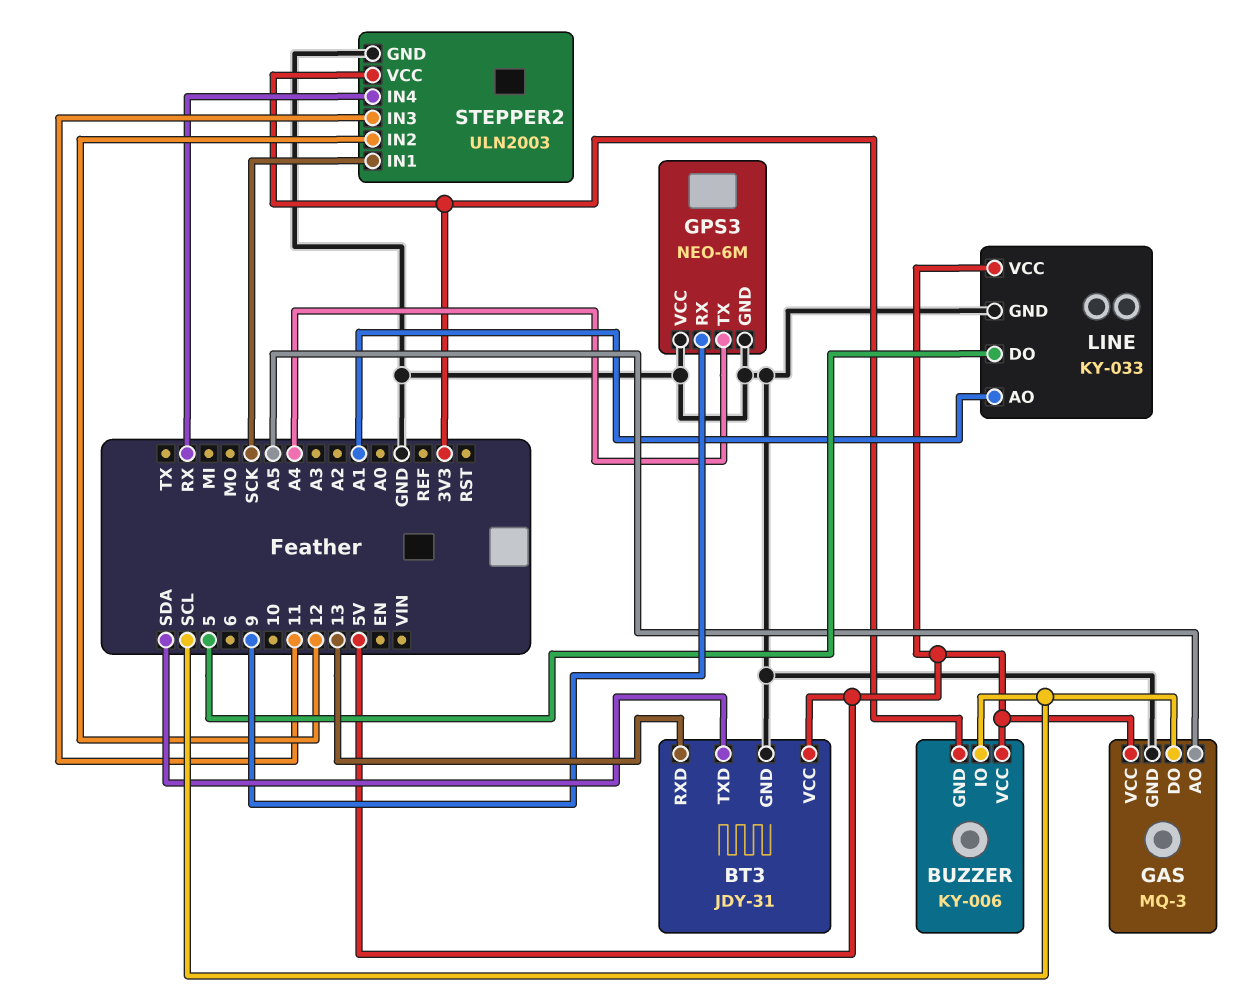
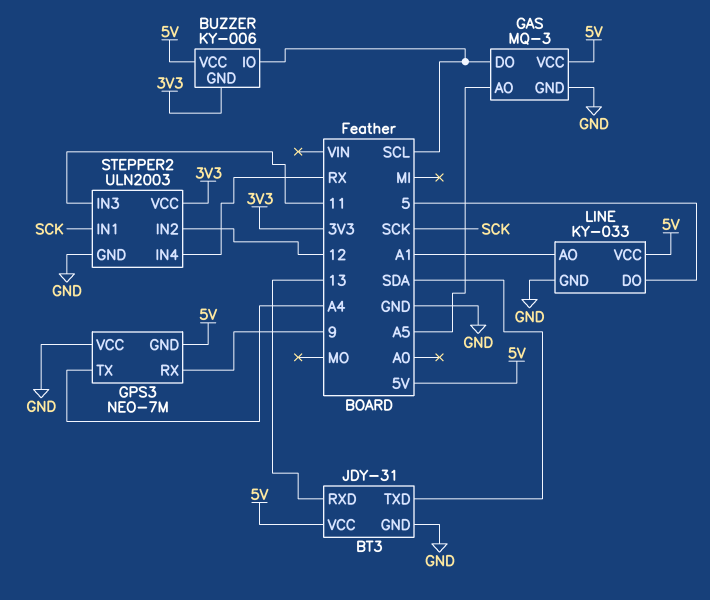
GPS3: NEO-6M -> NEO-7M
GPS3 pin GND: GND -> 5V

